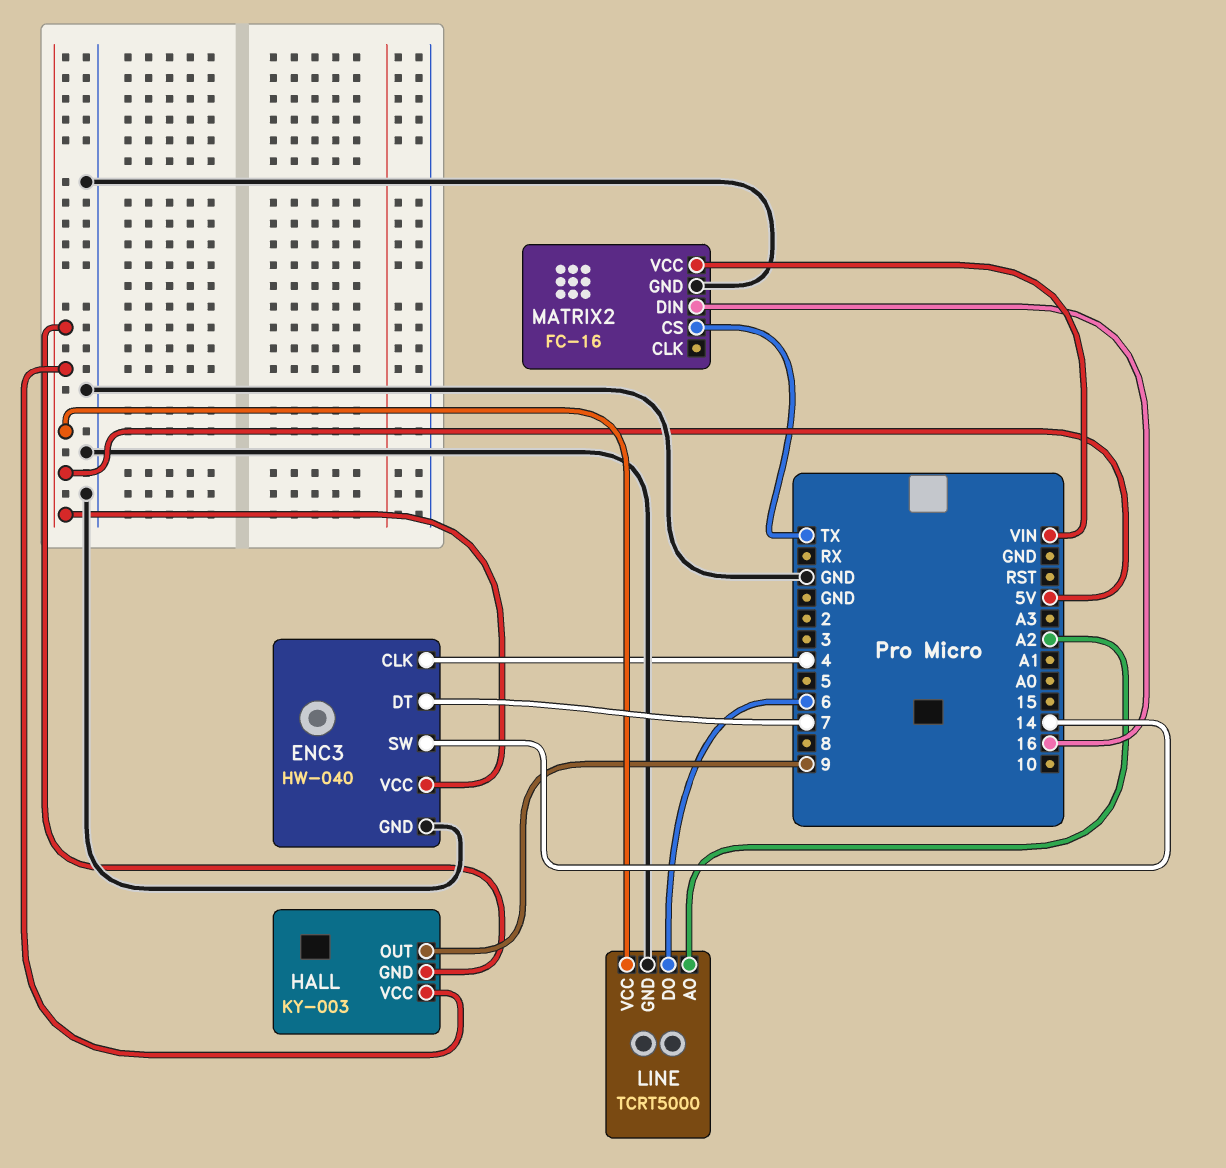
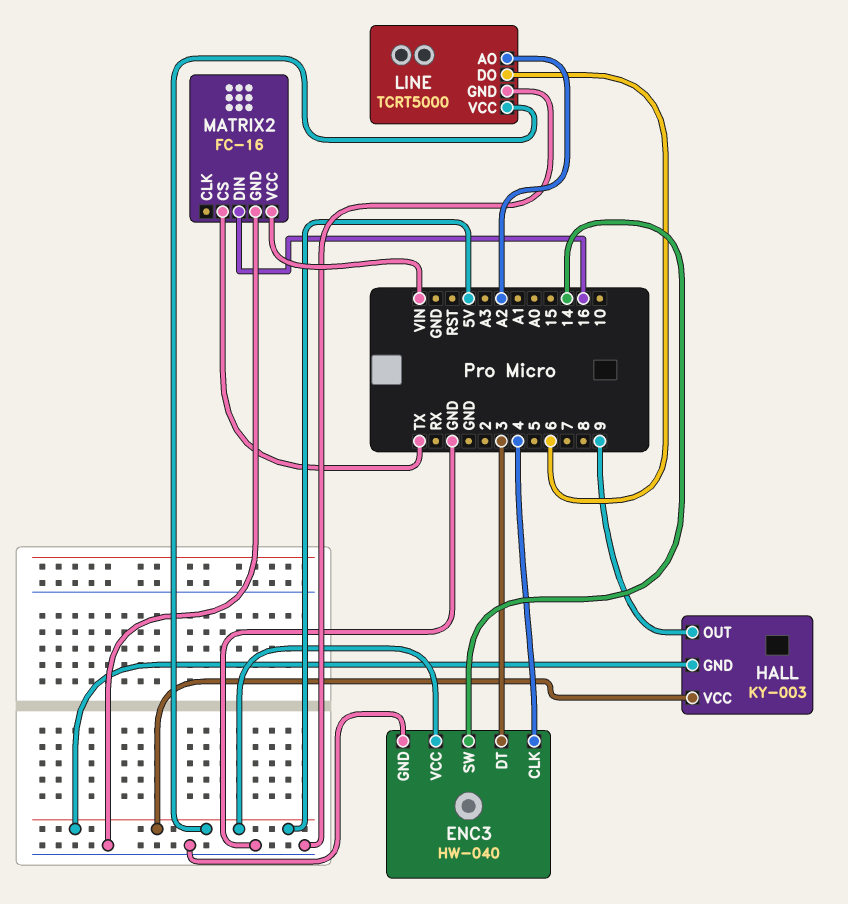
ENC3 pin DT: 7 -> 3

